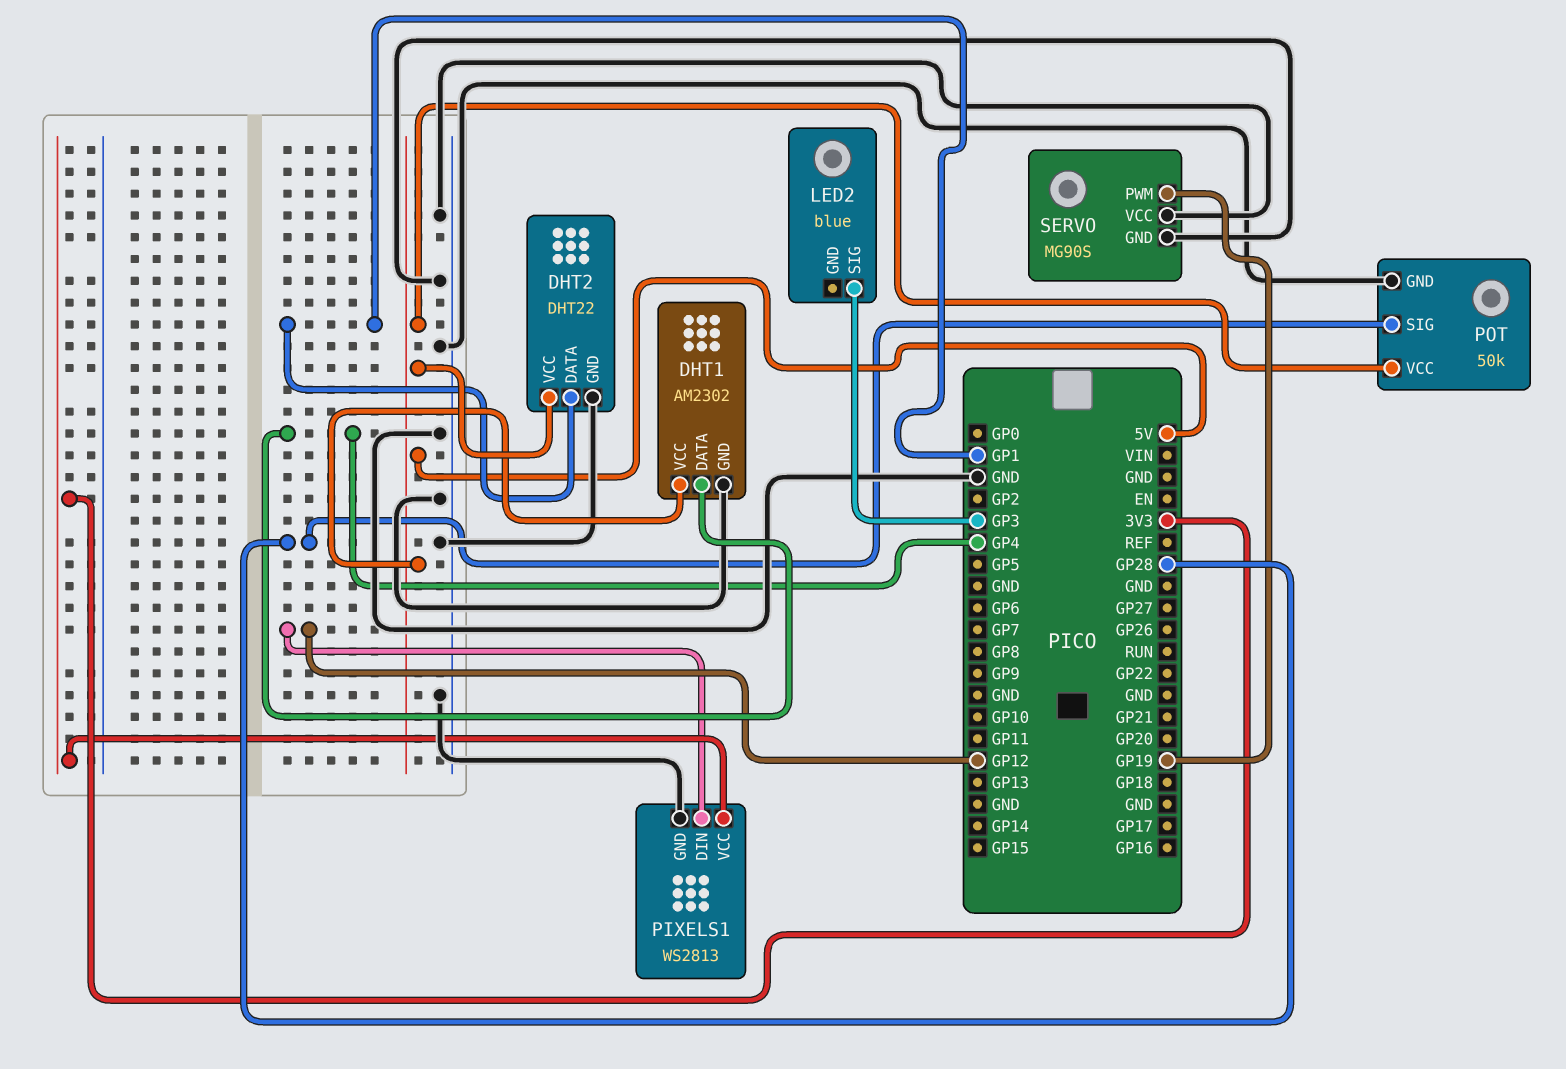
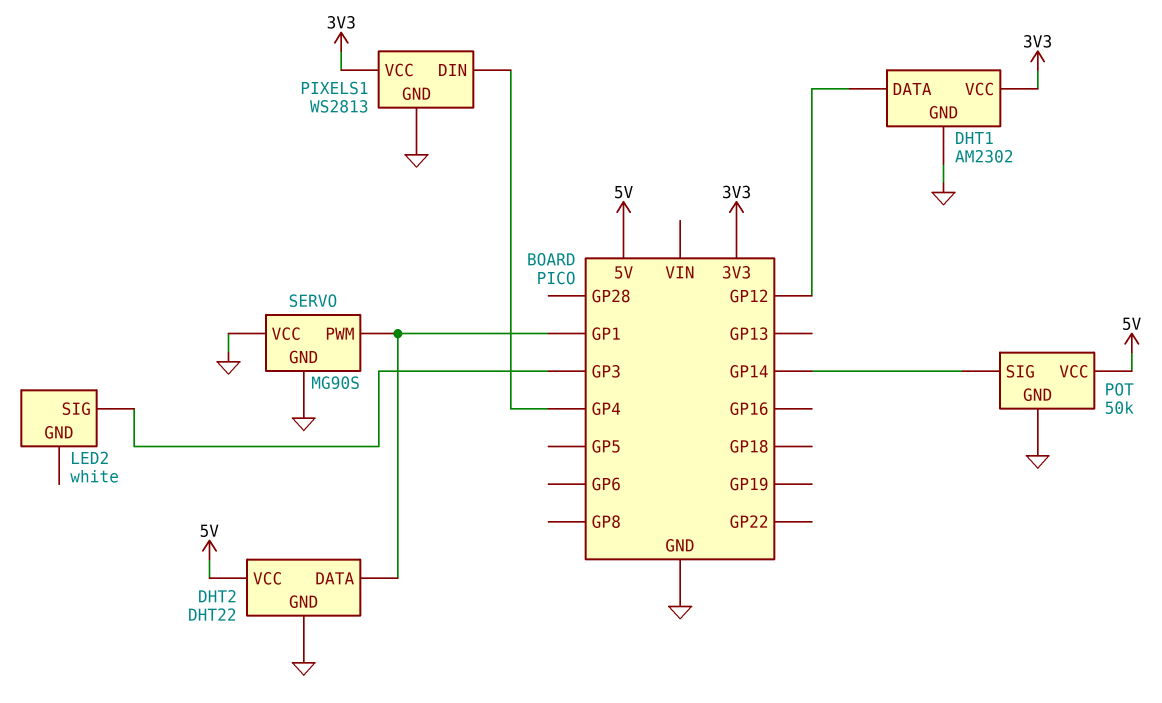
DHT1 pin DATA: GP4 -> GP12
DHT1 pin VCC: 5V -> 3V3
LED2: blue -> white
PIXELS1 pin DIN: GP12 -> GP4
POT pin SIG: GP28 -> GP14
SERVO pin PWM: GP19 -> GP1

